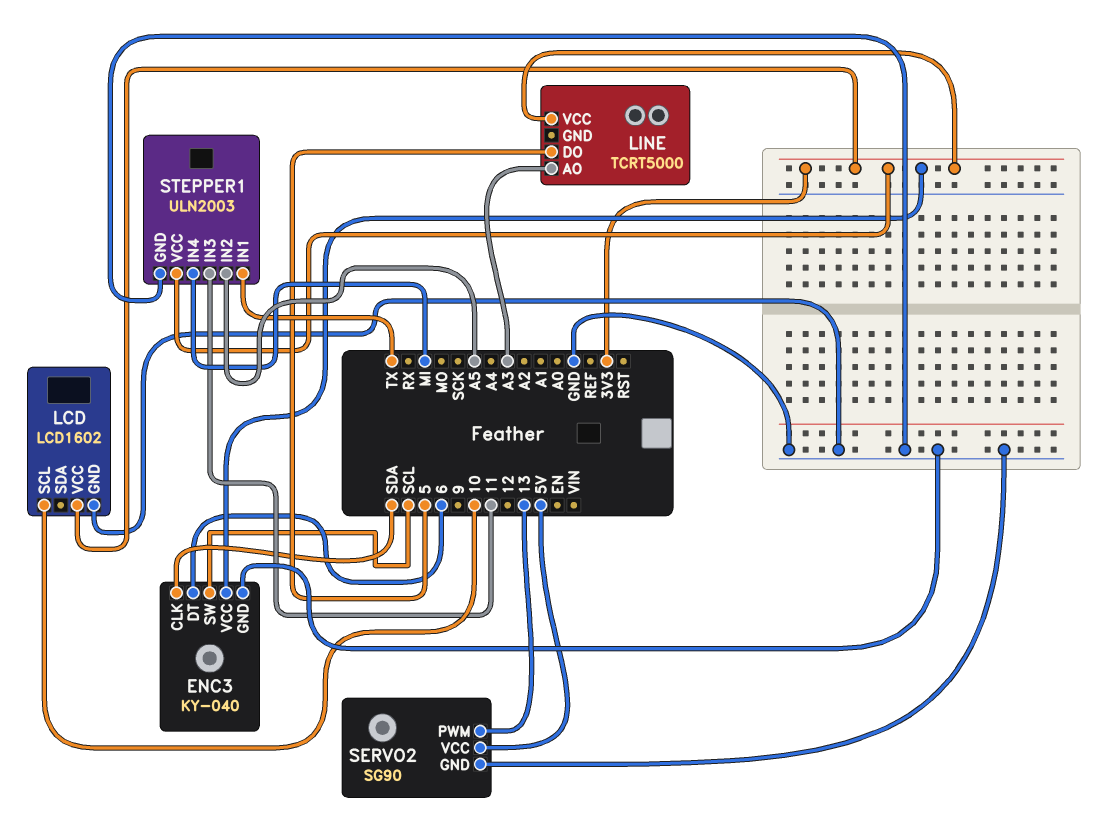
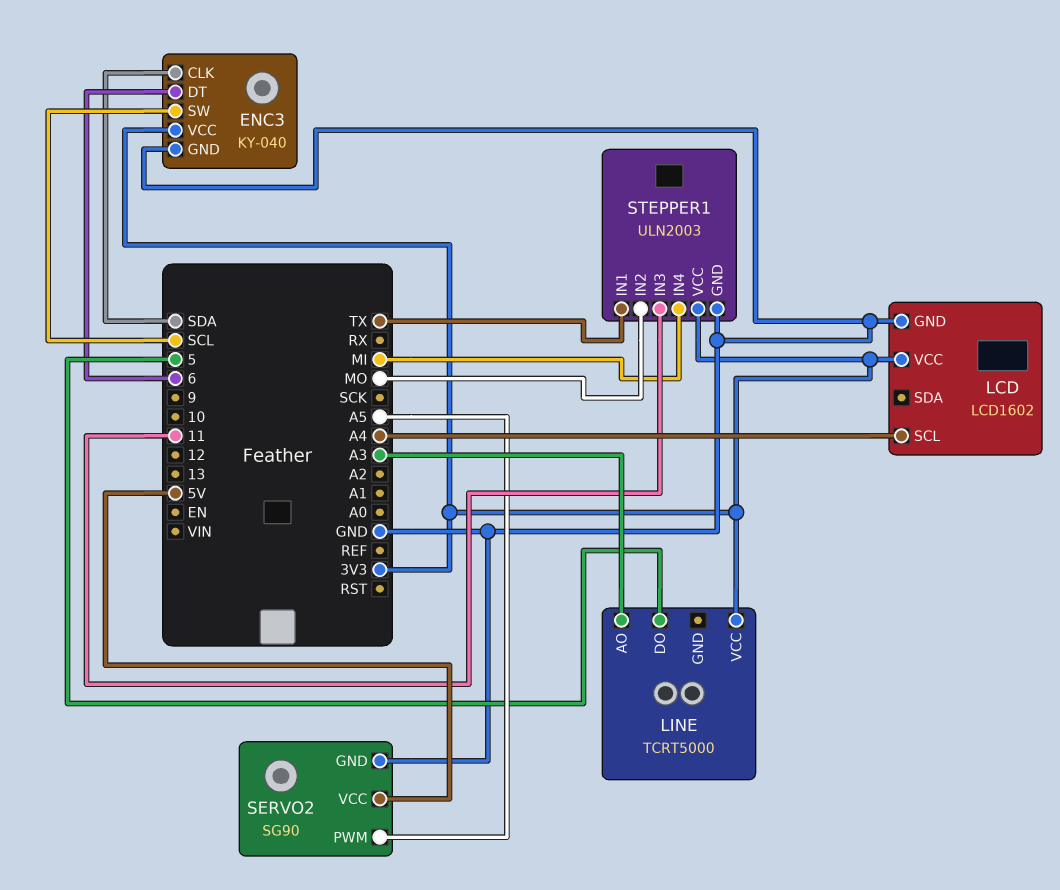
LCD pin SCL: 10 -> A4
SERVO2 pin PWM: 13 -> A5
STEPPER1 pin IN2: A5 -> MO

